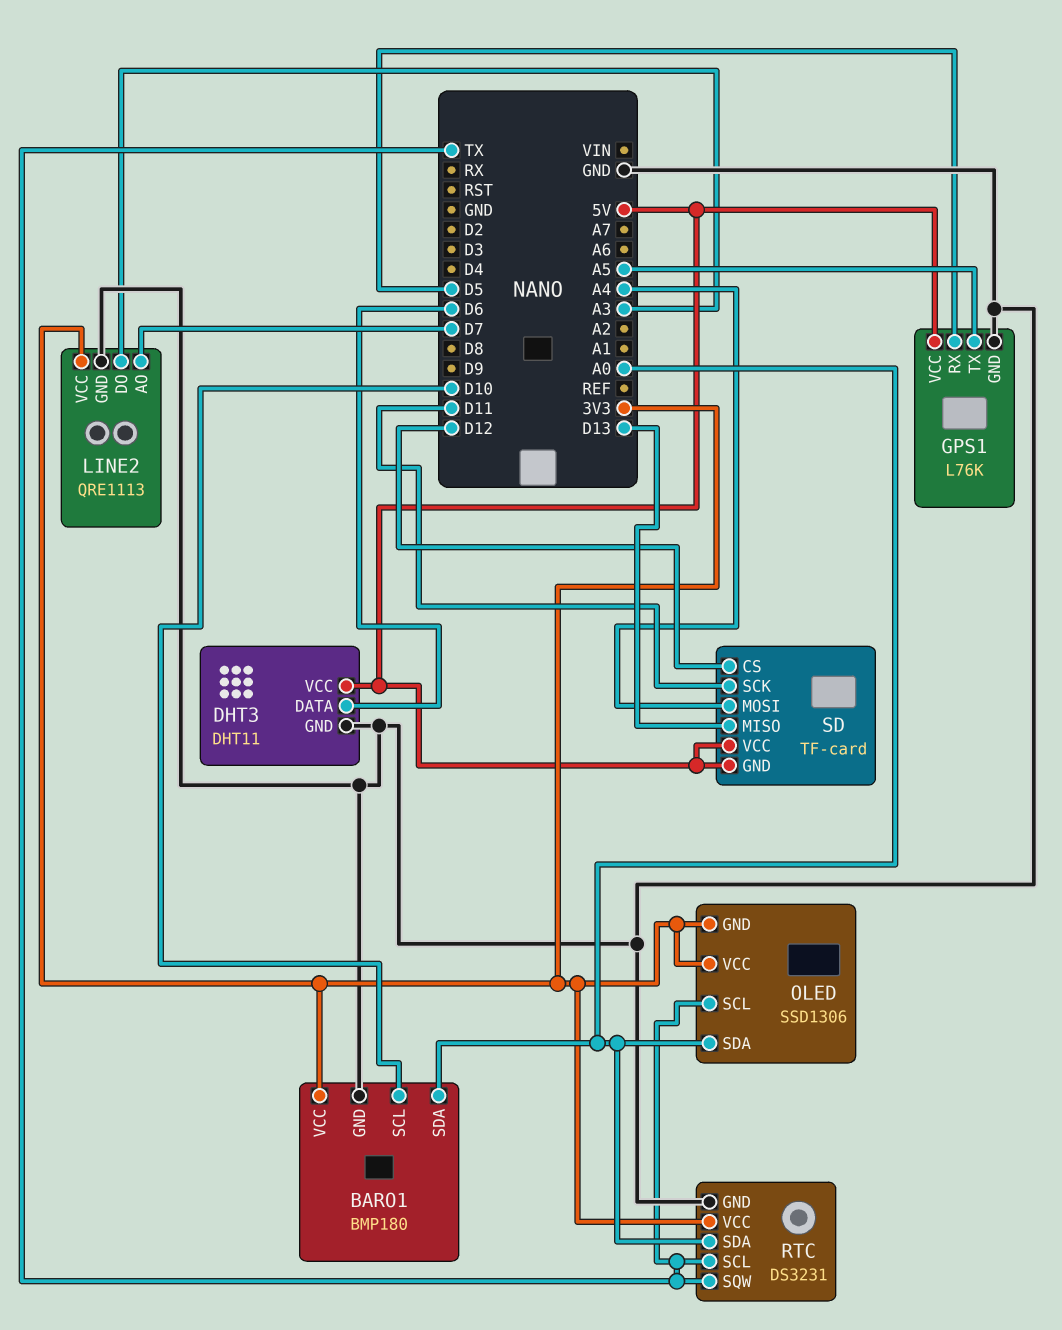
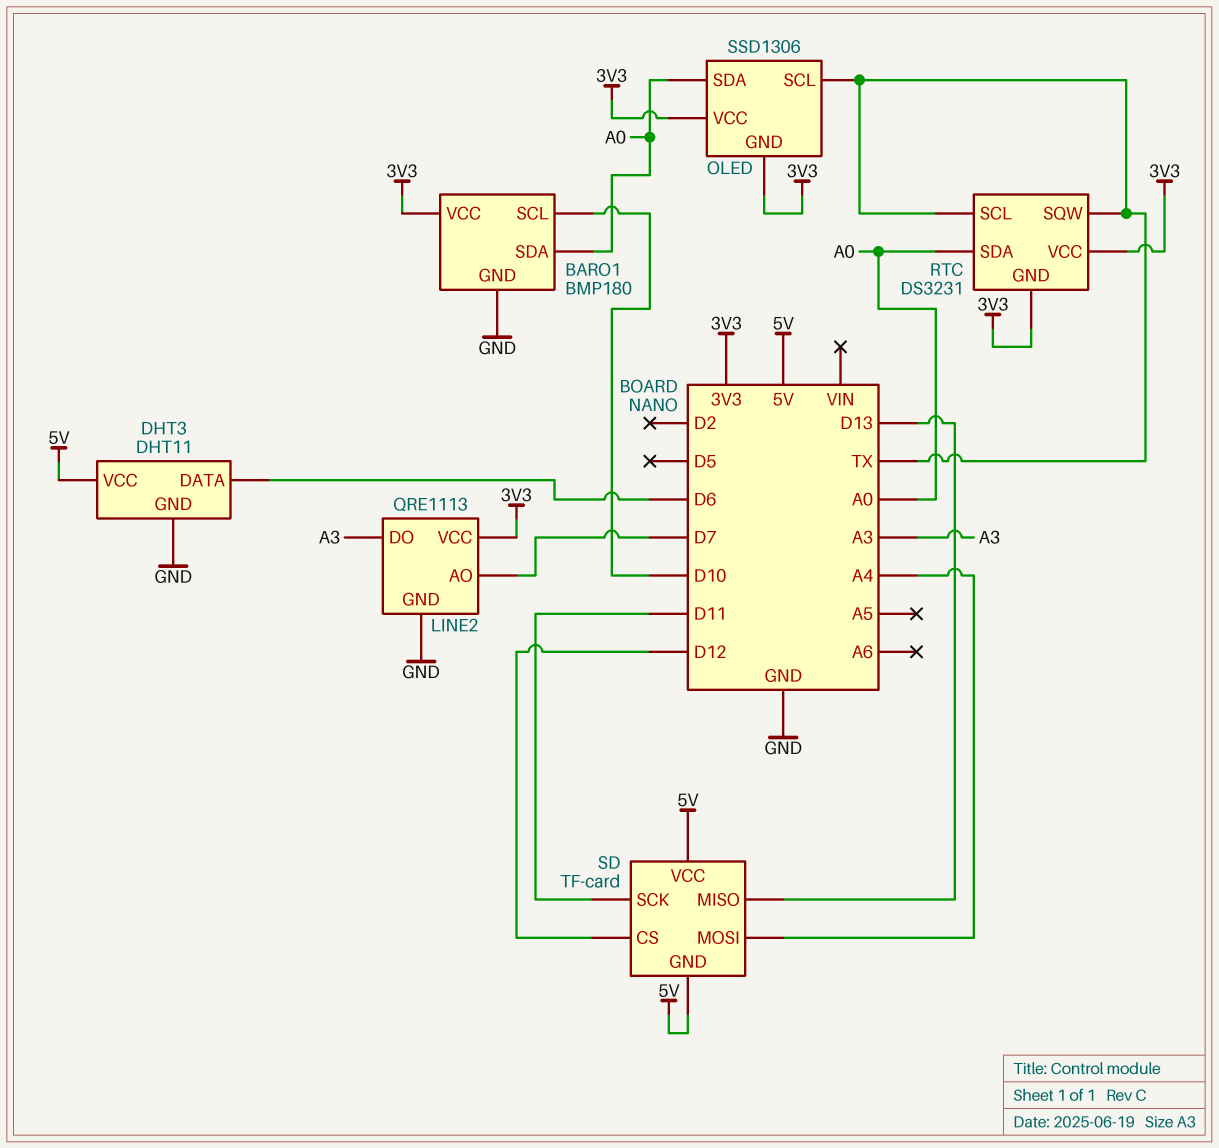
GPS1: L76K -> none
GPS1 pin GND: GND -> none
GPS1 pin RX: D5 -> none
GPS1 pin TX: A5 -> none
GPS1 pin VCC: 5V -> none
RTC pin GND: GND -> 3V3

